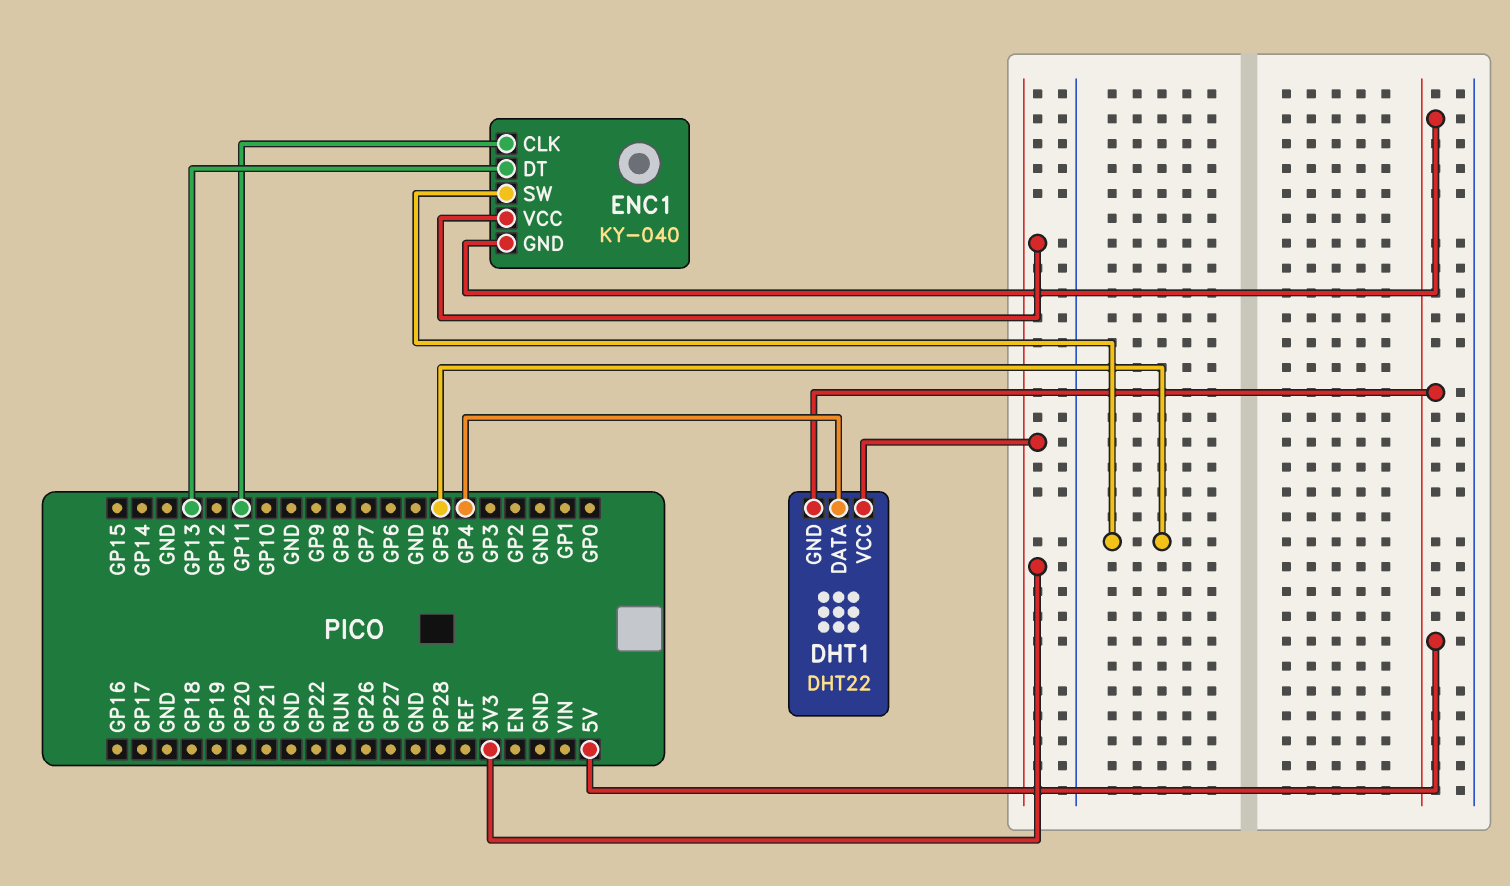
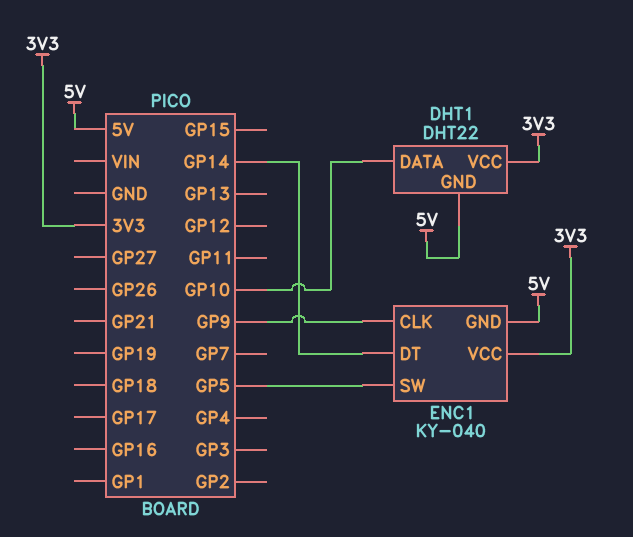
DHT1 pin DATA: GP4 -> GP10
ENC1 pin CLK: GP11 -> GP9
ENC1 pin DT: GP13 -> GP14

